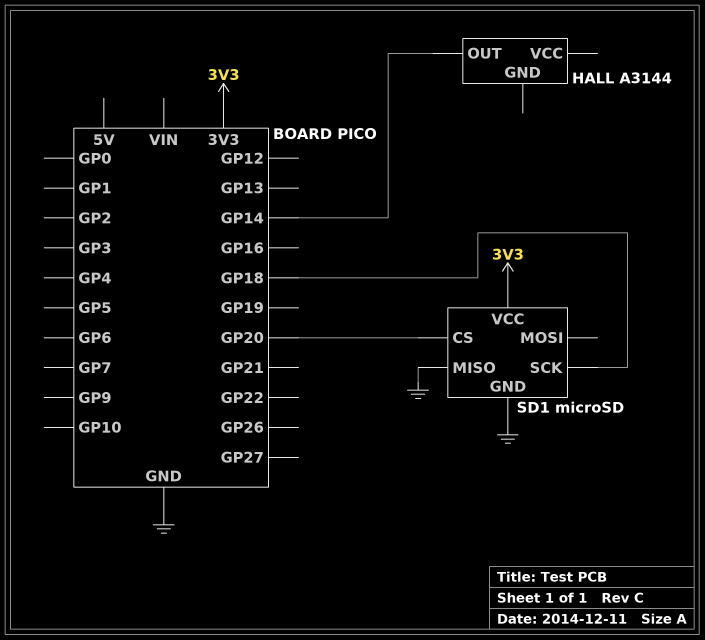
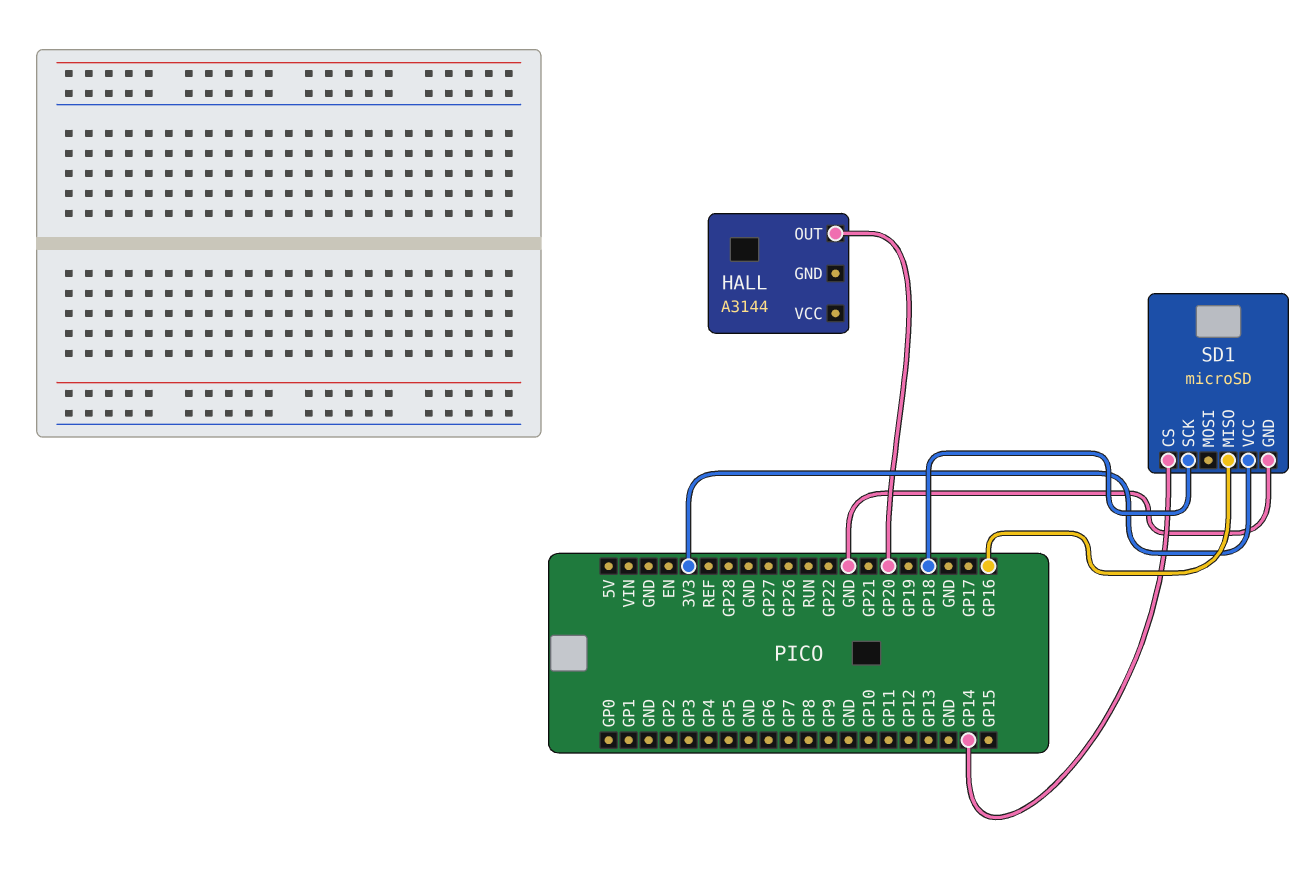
HALL pin OUT: GP14 -> GP20
SD1 pin CS: GP20 -> GP14
SD1 pin MISO: GND -> GP16

